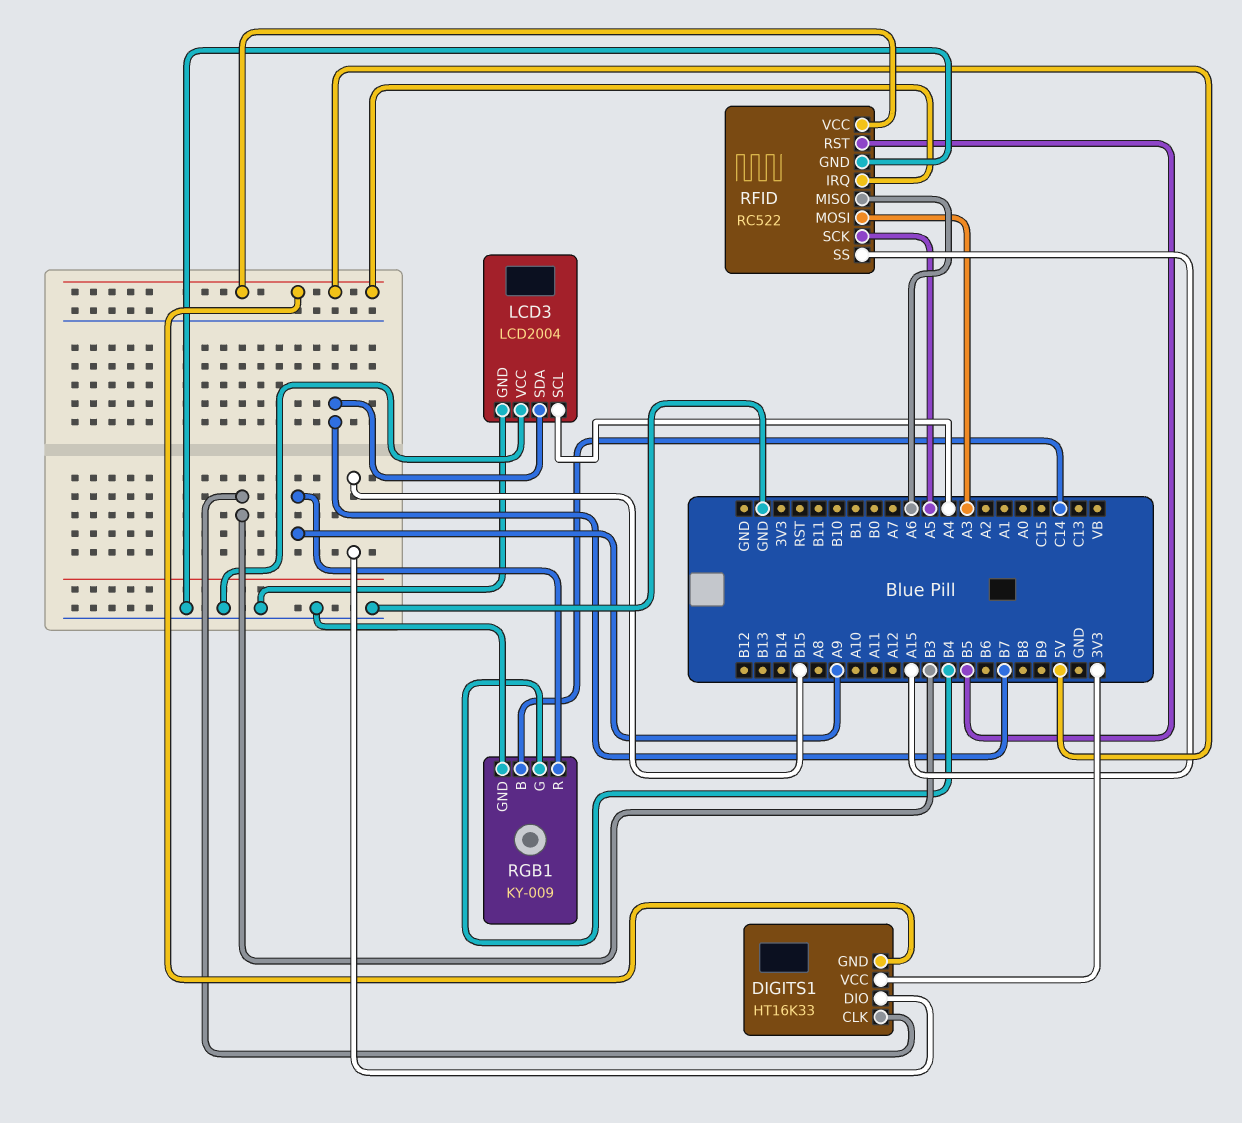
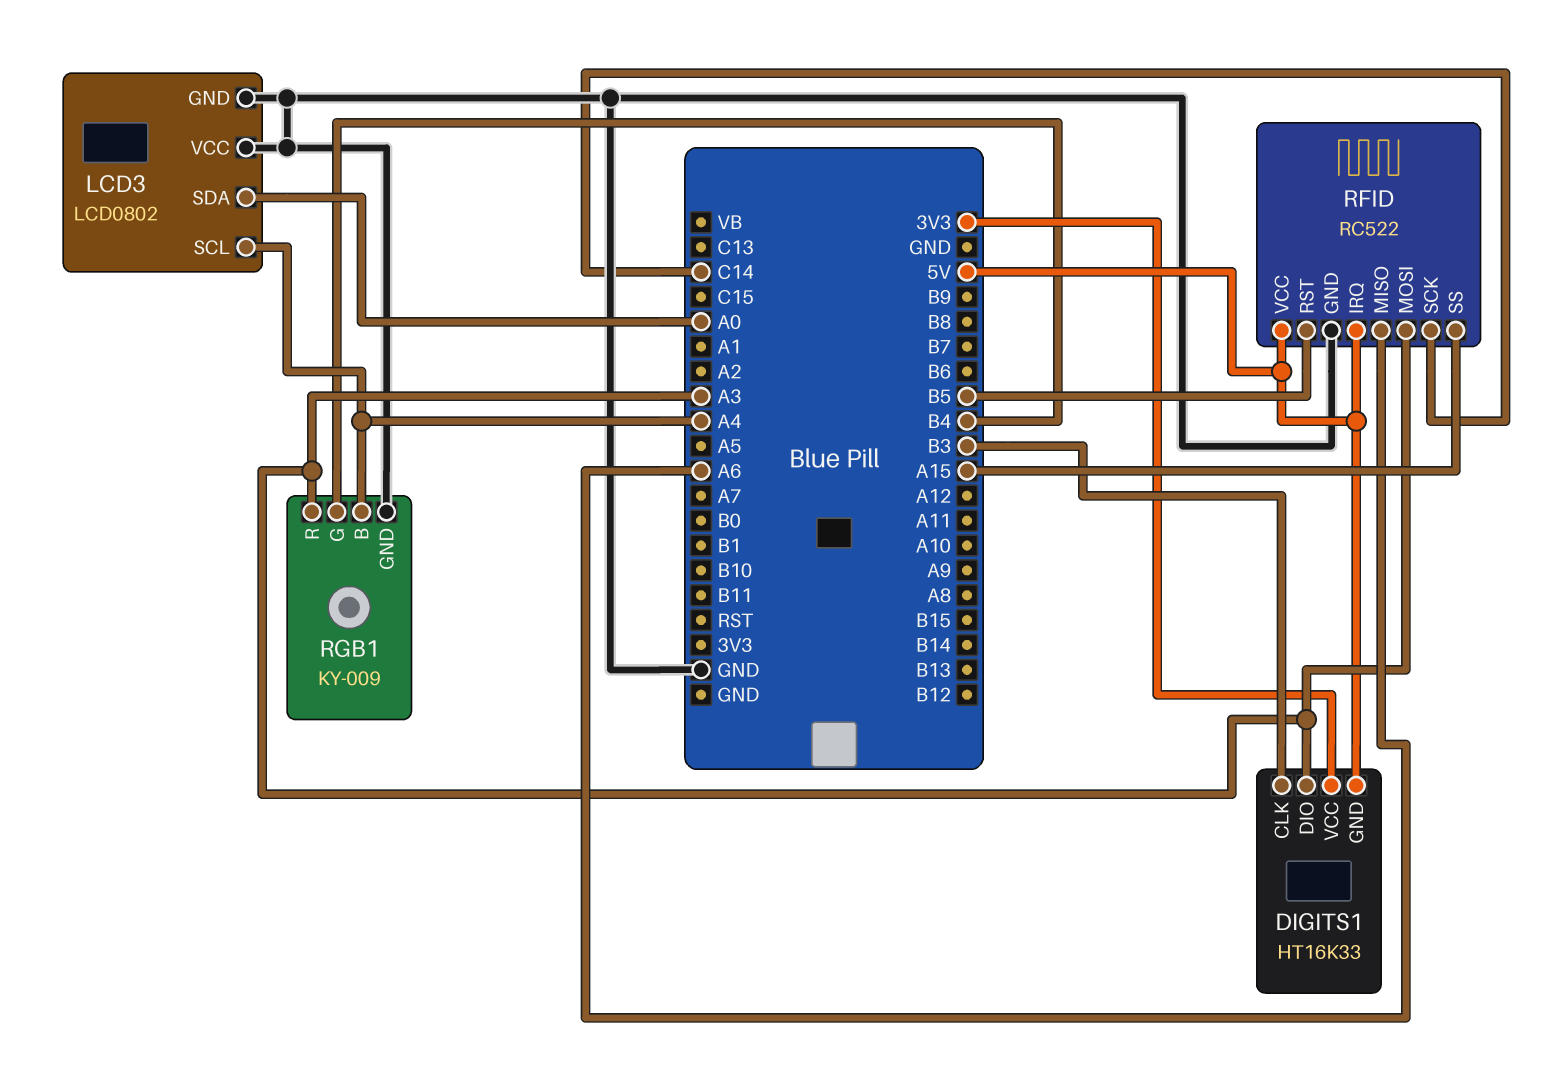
DIGITS1 pin DIO: B15 -> A3
LCD3: LCD2004 -> LCD0802
LCD3 pin SDA: B7 -> A0
RFID pin SCK: A5 -> C14
RGB1 pin B: C14 -> A4
RGB1 pin R: A9 -> A3

